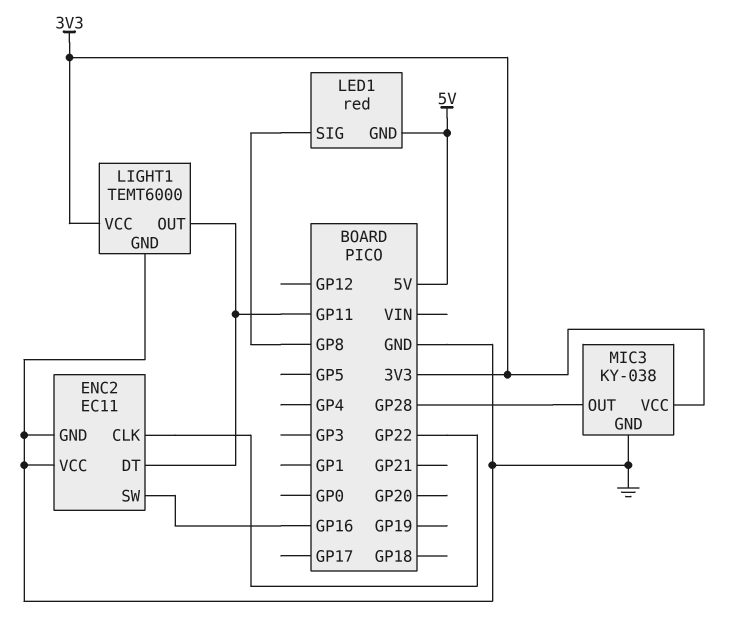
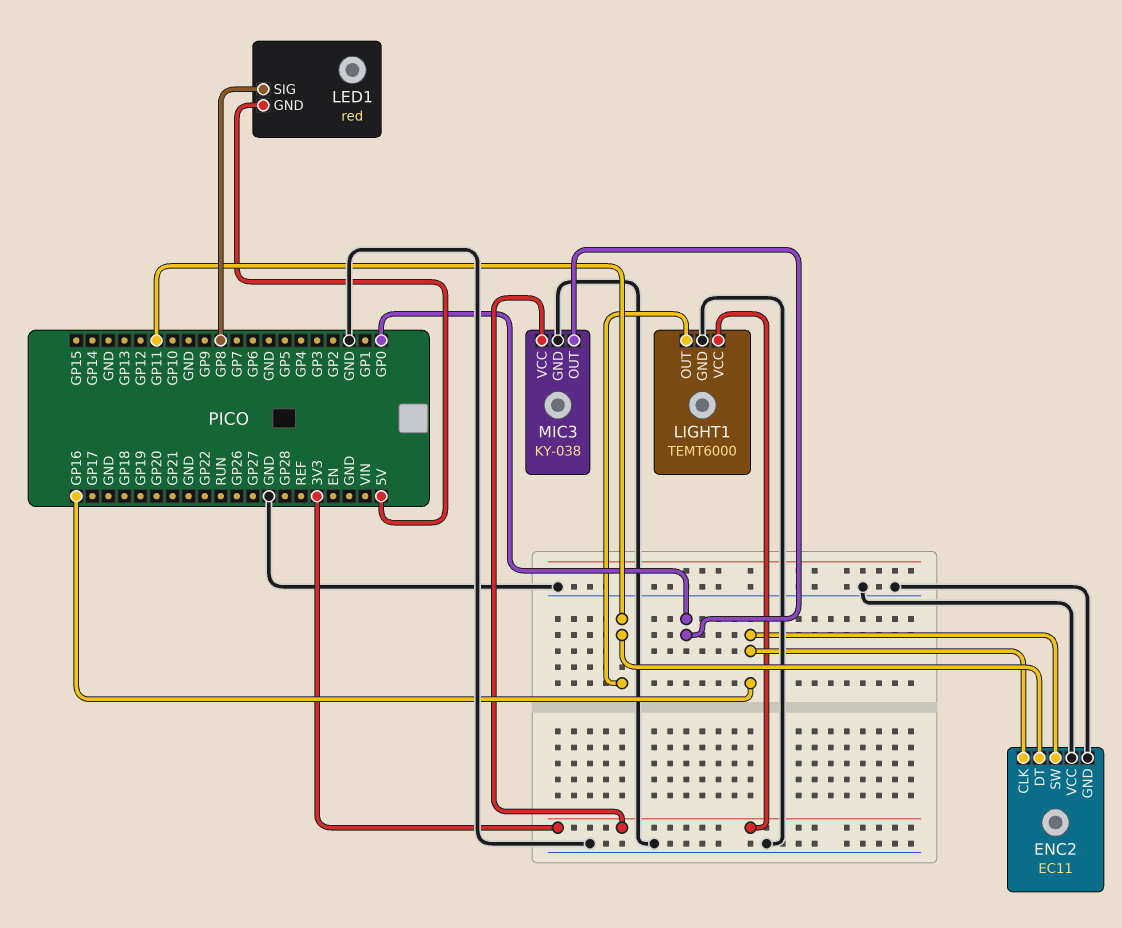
ENC2 pin CLK: GP22 -> GP16
MIC3 pin OUT: GP28 -> GP0

